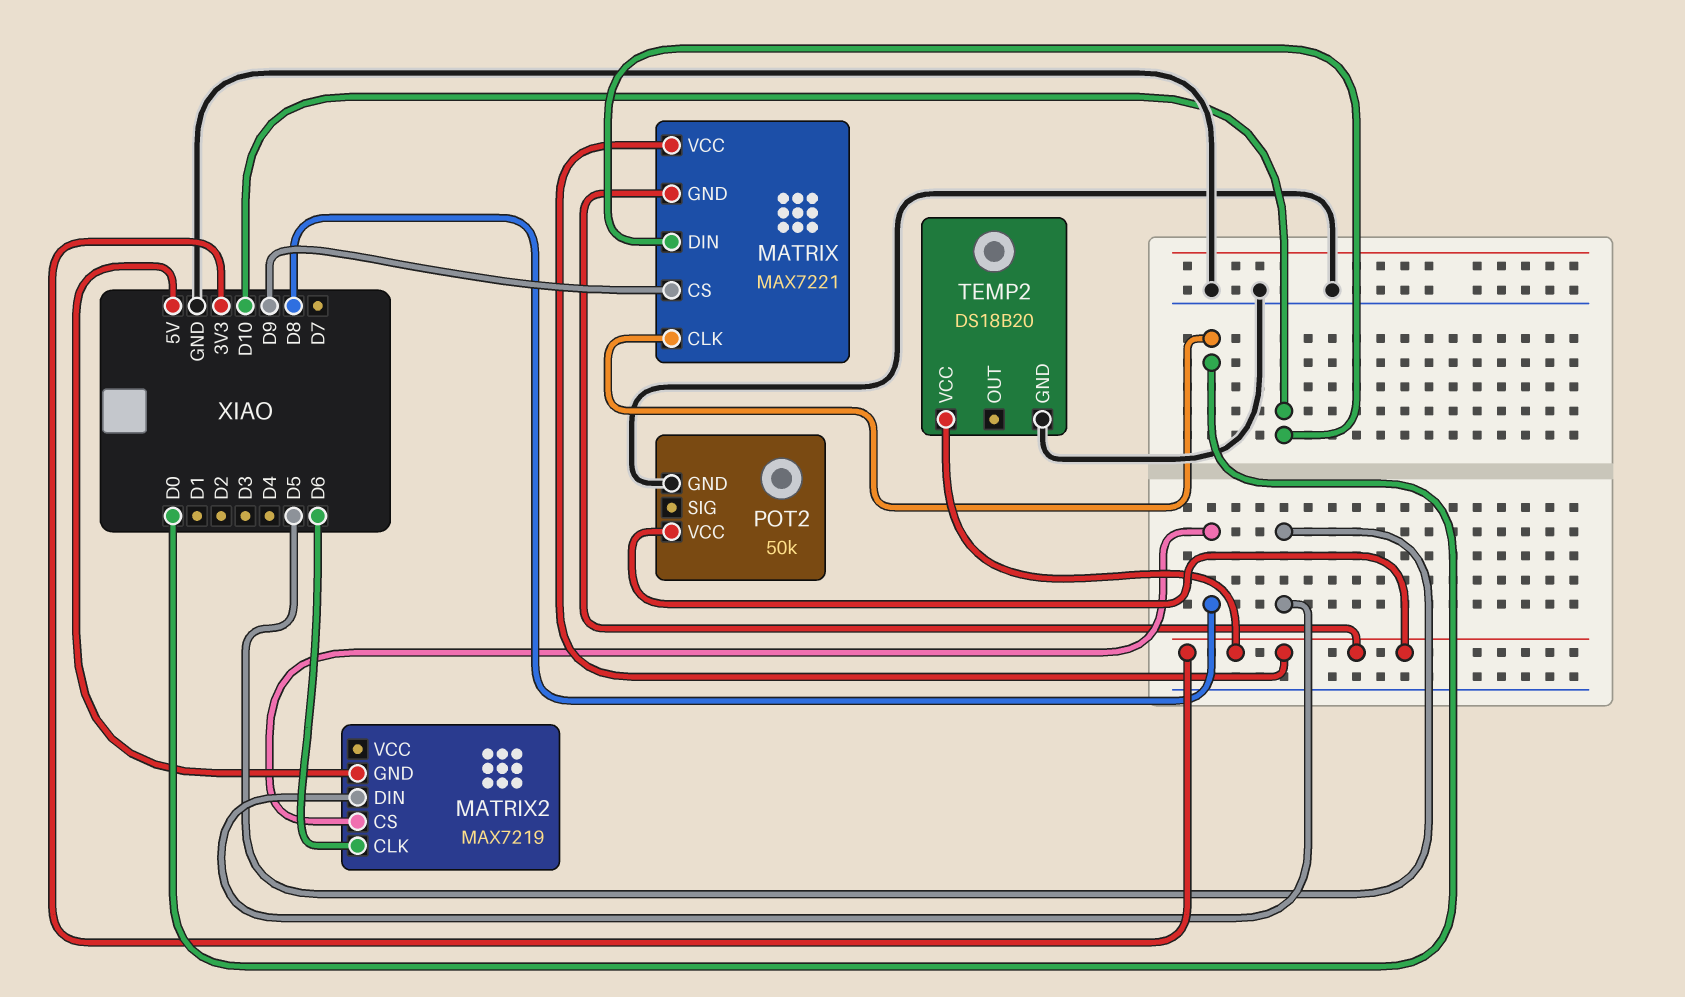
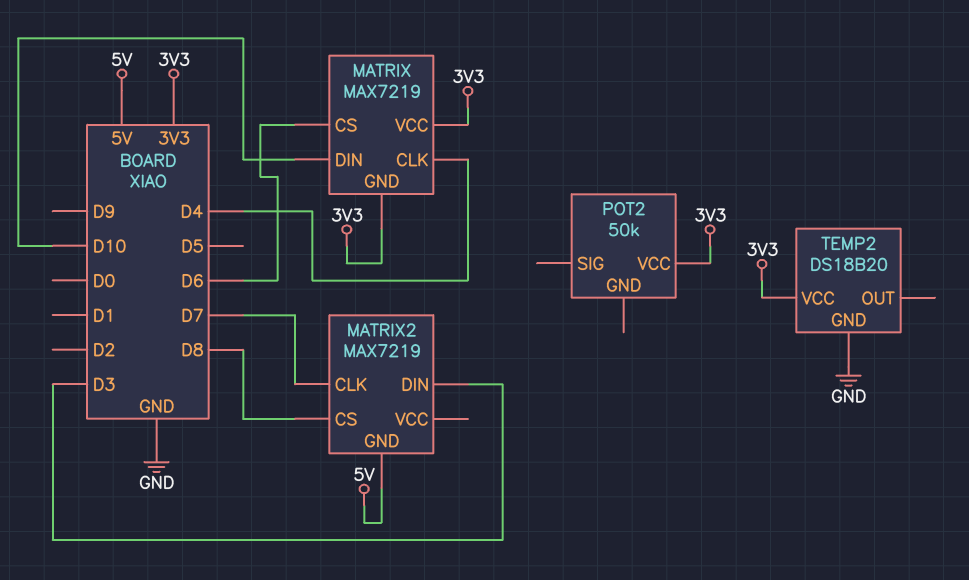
MATRIX: MAX7221 -> MAX7219
MATRIX pin CLK: D0 -> D4
MATRIX pin CS: D9 -> D6
MATRIX2 pin CLK: D6 -> D7
MATRIX2 pin DIN: D5 -> D3
POT2 pin GND: GND -> none

